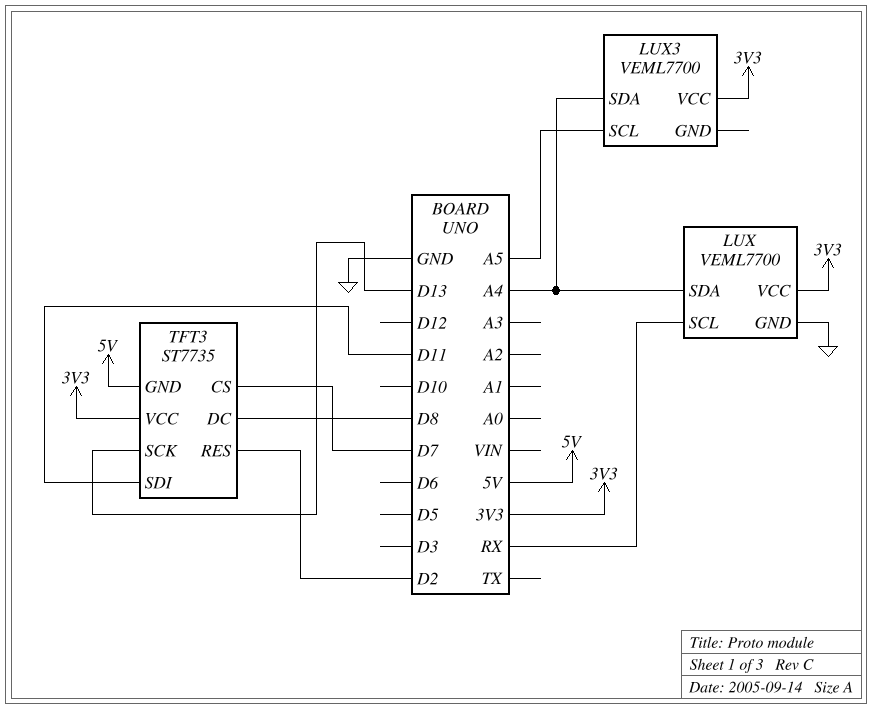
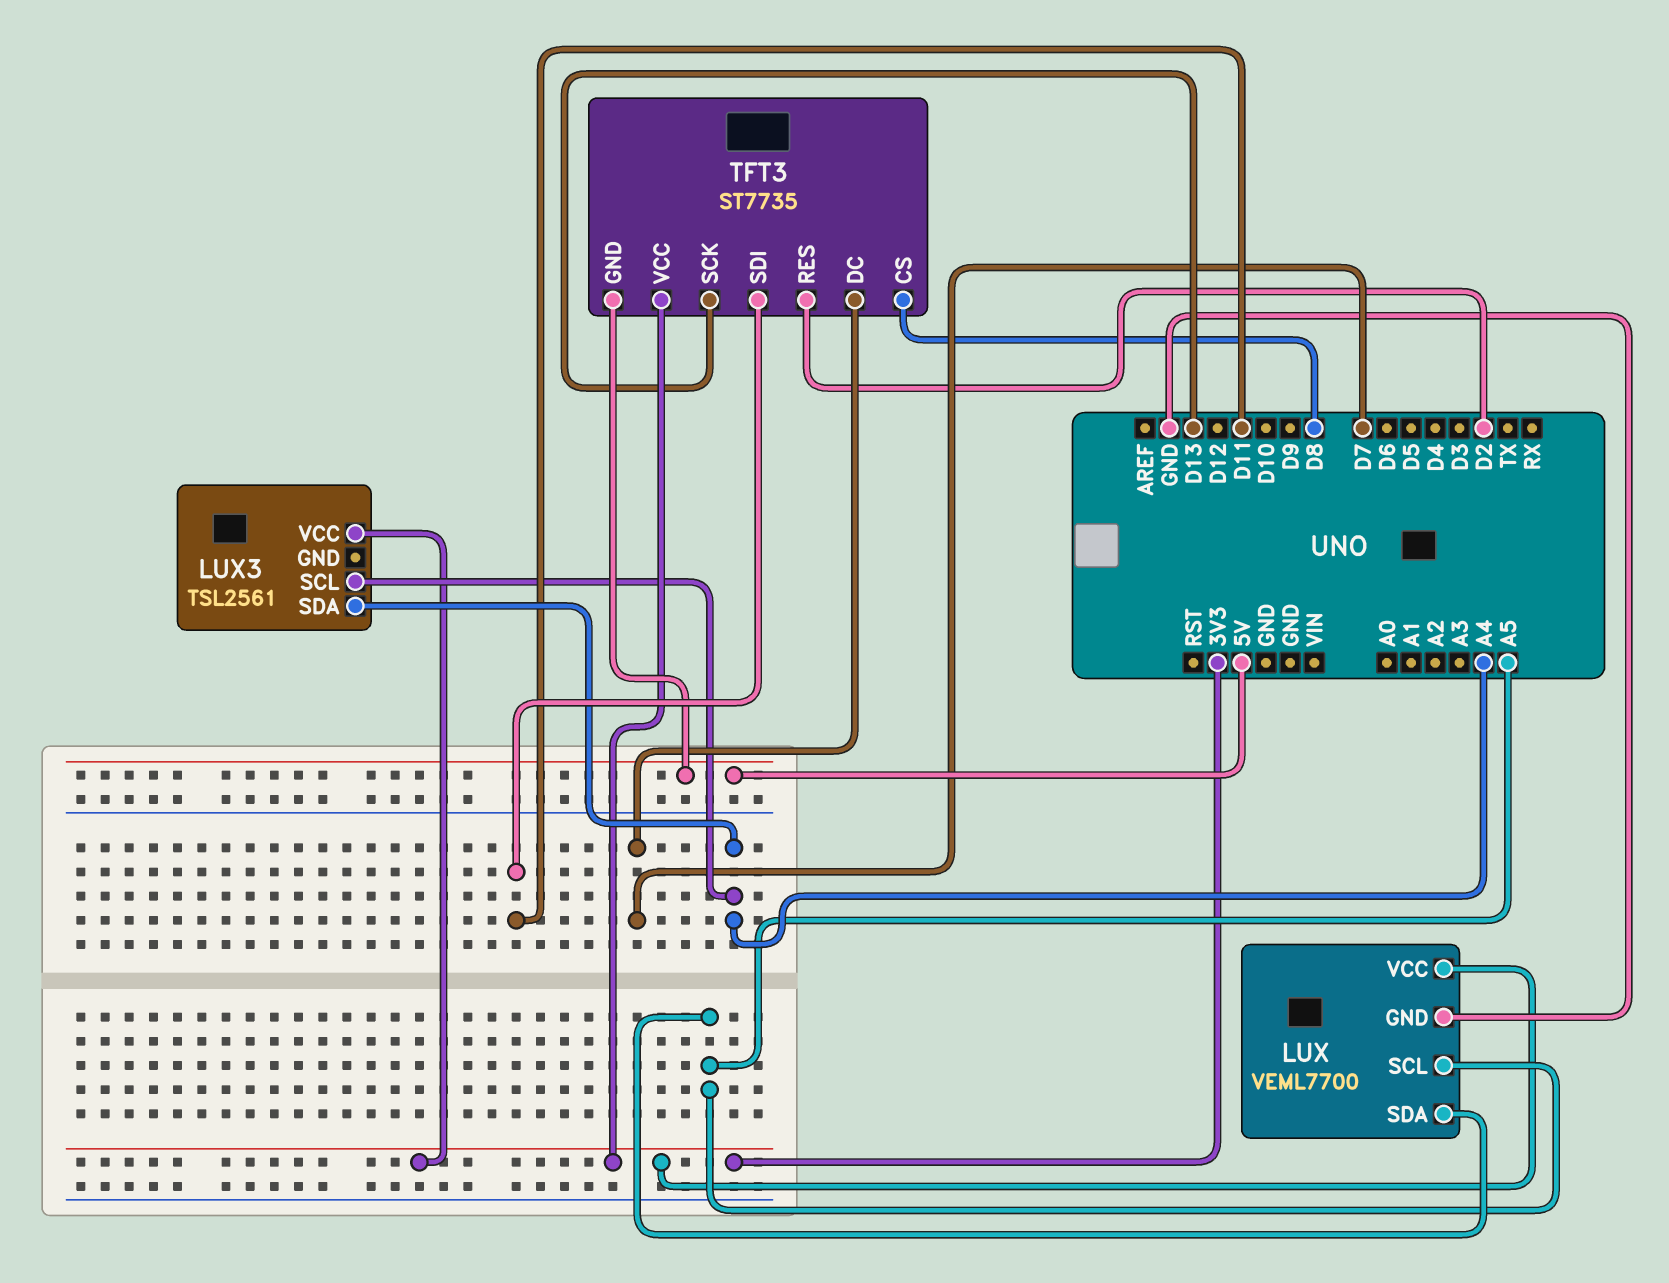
LUX pin SCL: RX -> A5
LUX pin SDA: A4 -> A5
LUX3: VEML7700 -> TSL2561
LUX3 pin SCL: A5 -> A4
TFT3 pin CS: D7 -> D8
TFT3 pin DC: D8 -> D7

